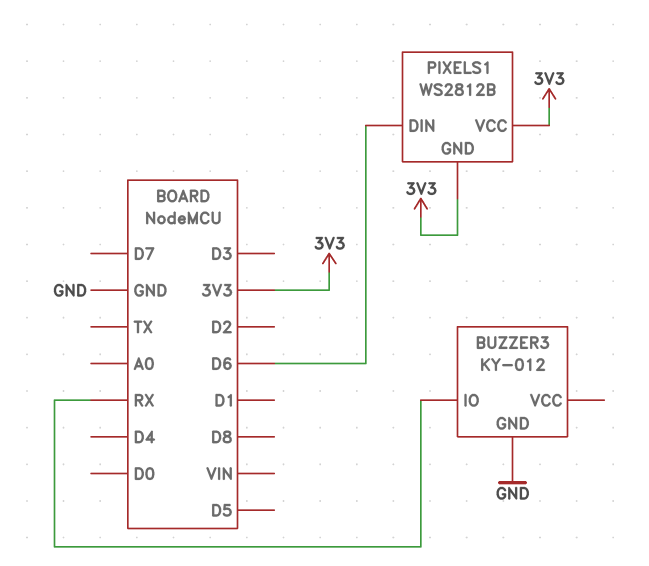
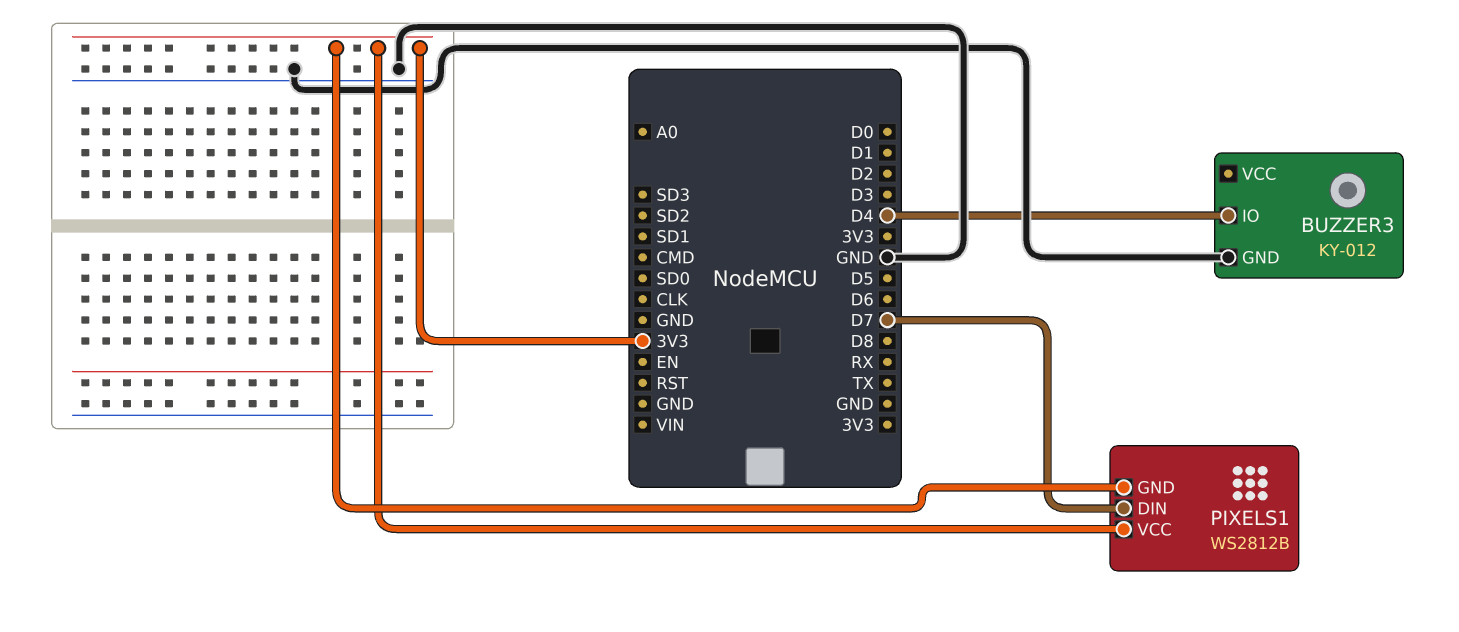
BUZZER3 pin IO: RX -> D4
PIXELS1 pin DIN: D6 -> D7

